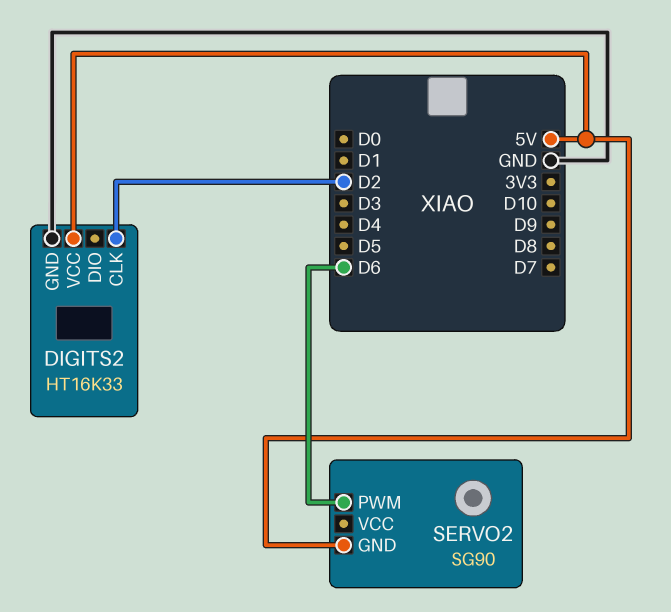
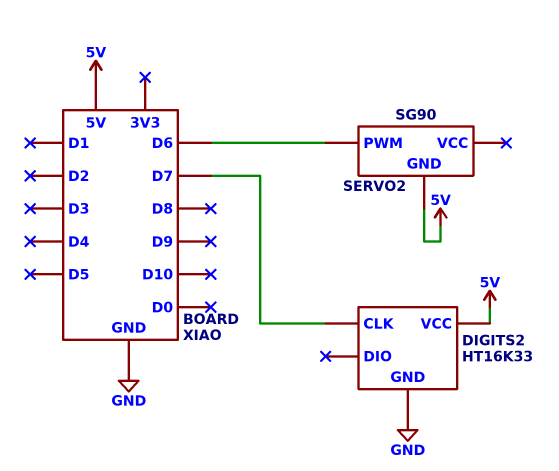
DIGITS2 pin CLK: D2 -> D7

